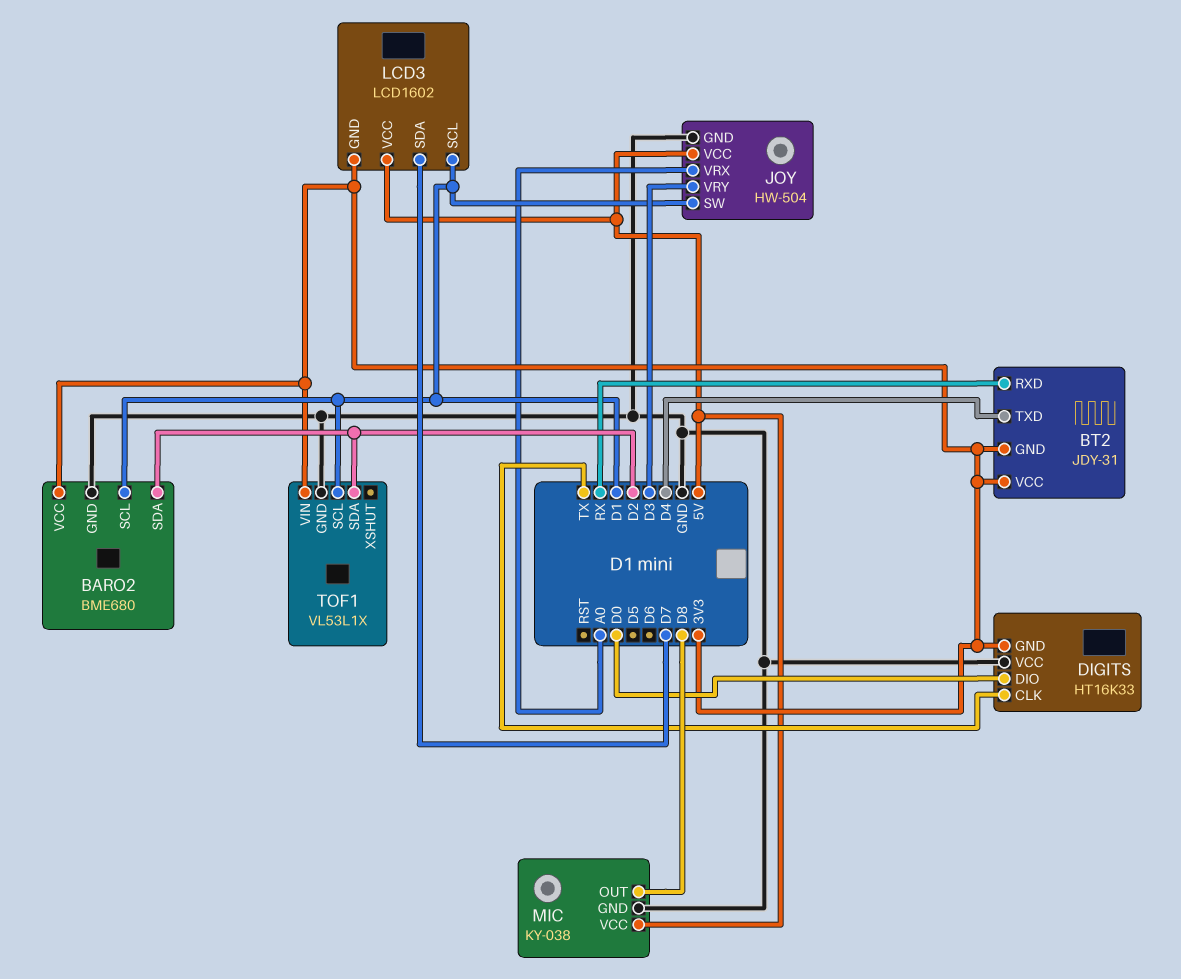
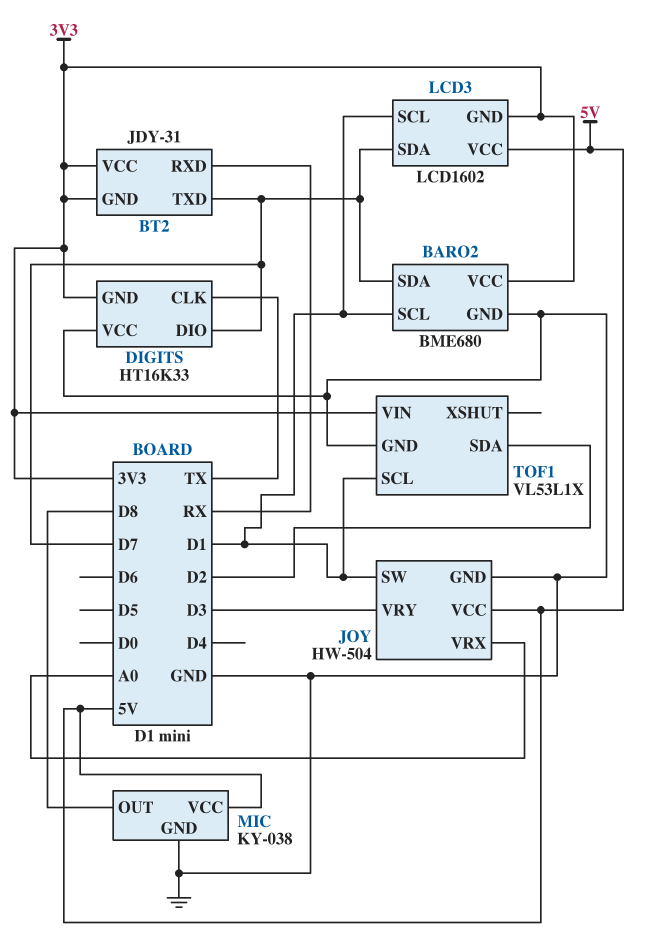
BARO2 pin SDA: D2 -> D7
BT2 pin TXD: D4 -> D7
DIGITS pin DIO: D0 -> D7

